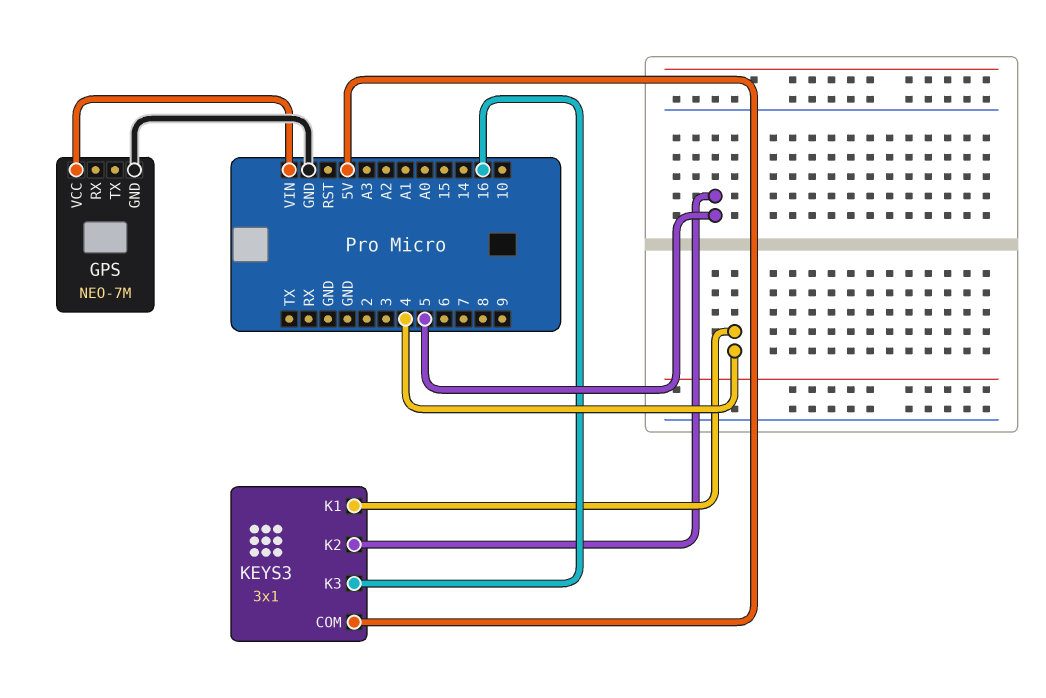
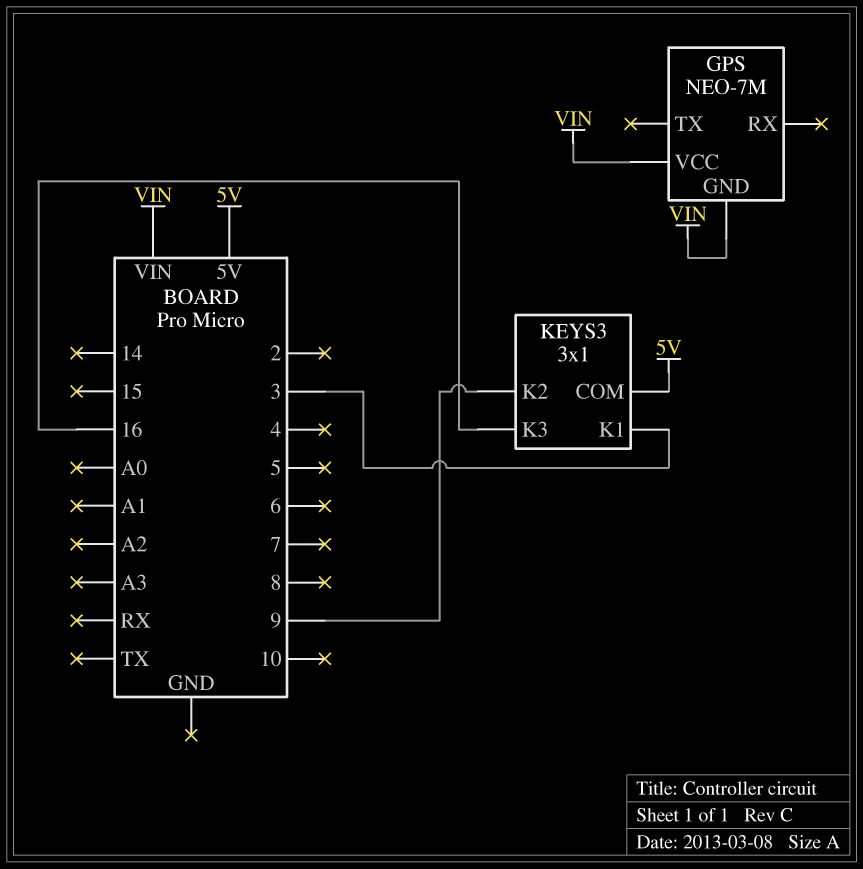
GPS pin GND: GND -> VIN
KEYS3 pin K1: 4 -> 3
KEYS3 pin K2: 5 -> 9

